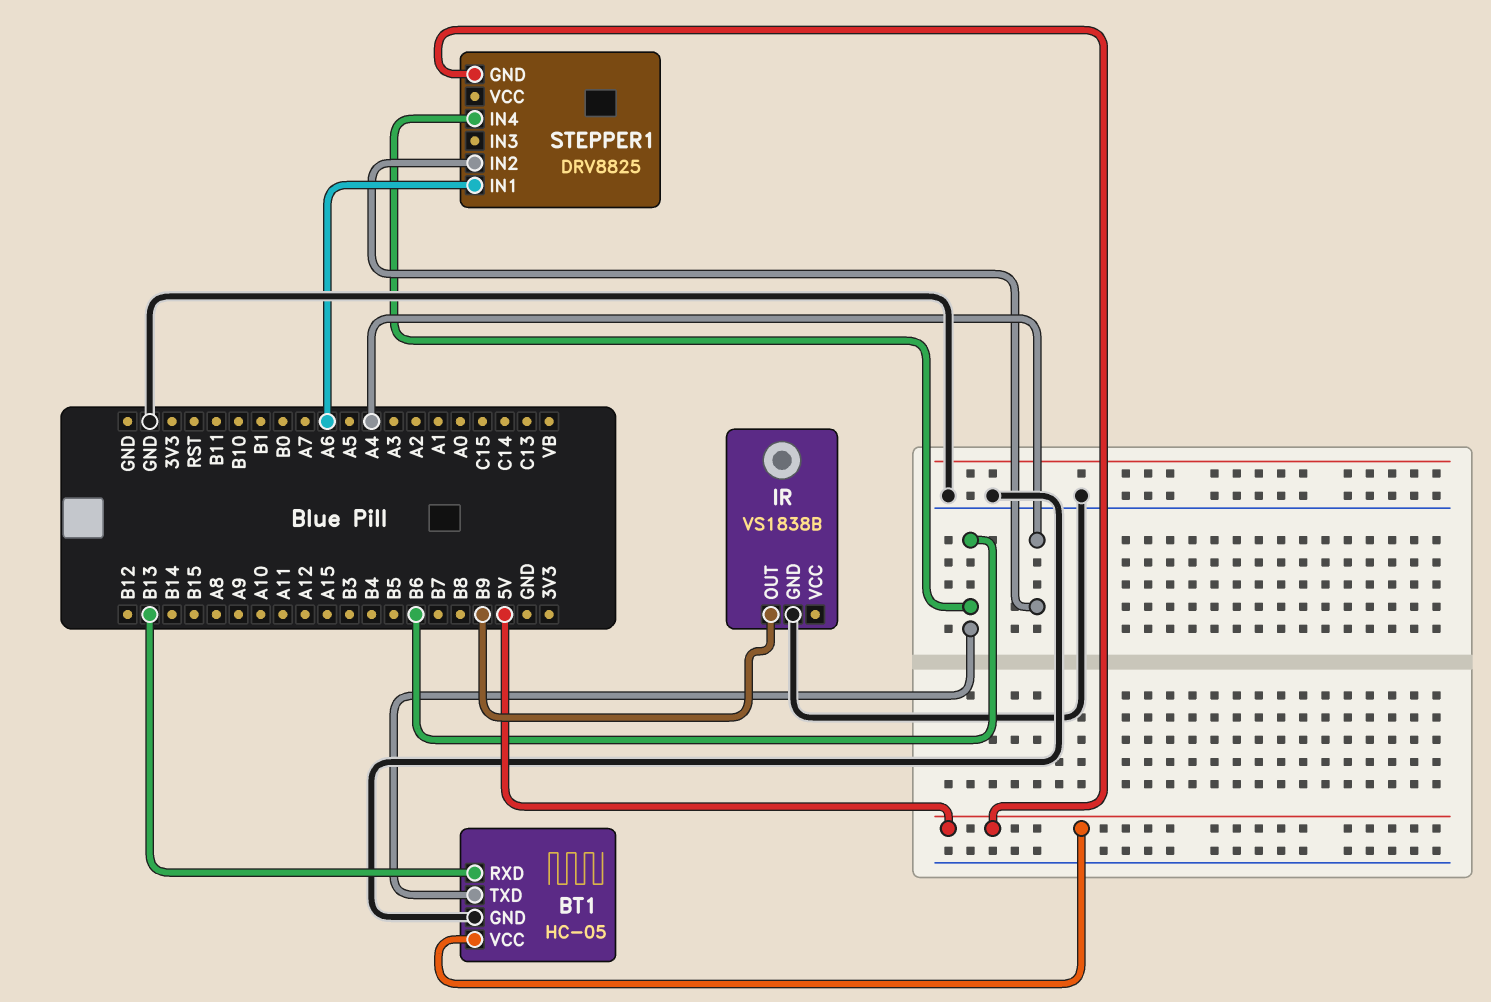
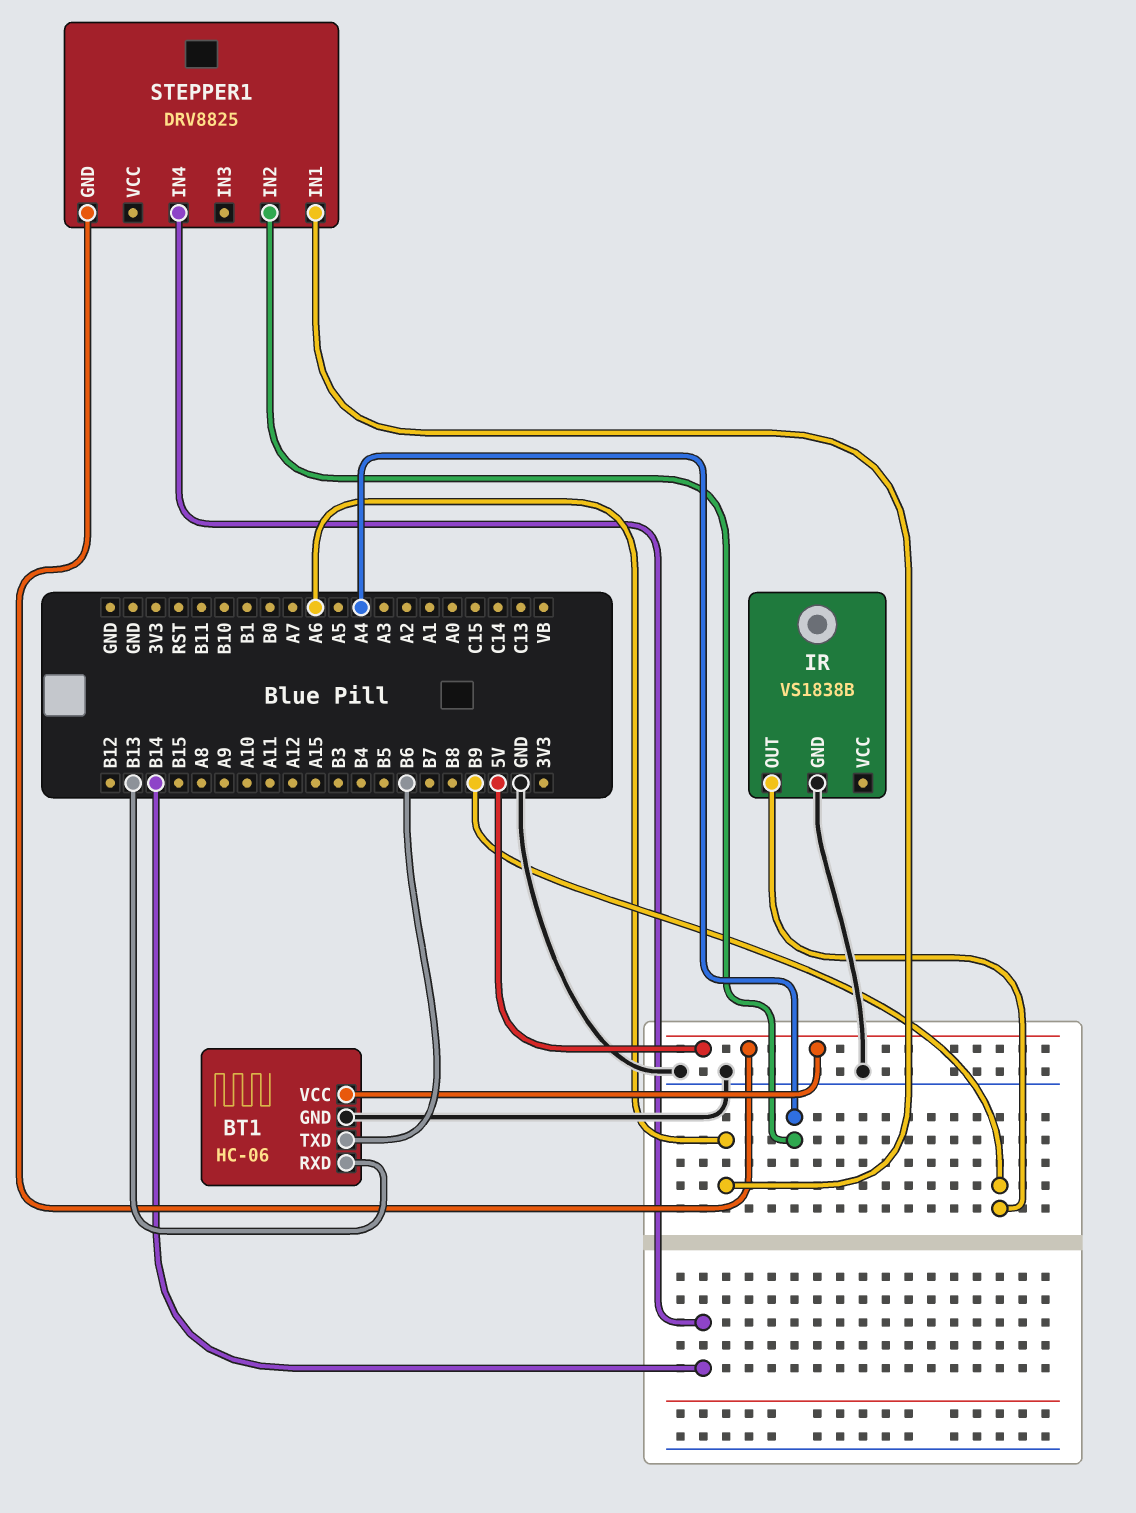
BT1: HC-05 -> HC-06
STEPPER1 pin IN4: B6 -> B14

